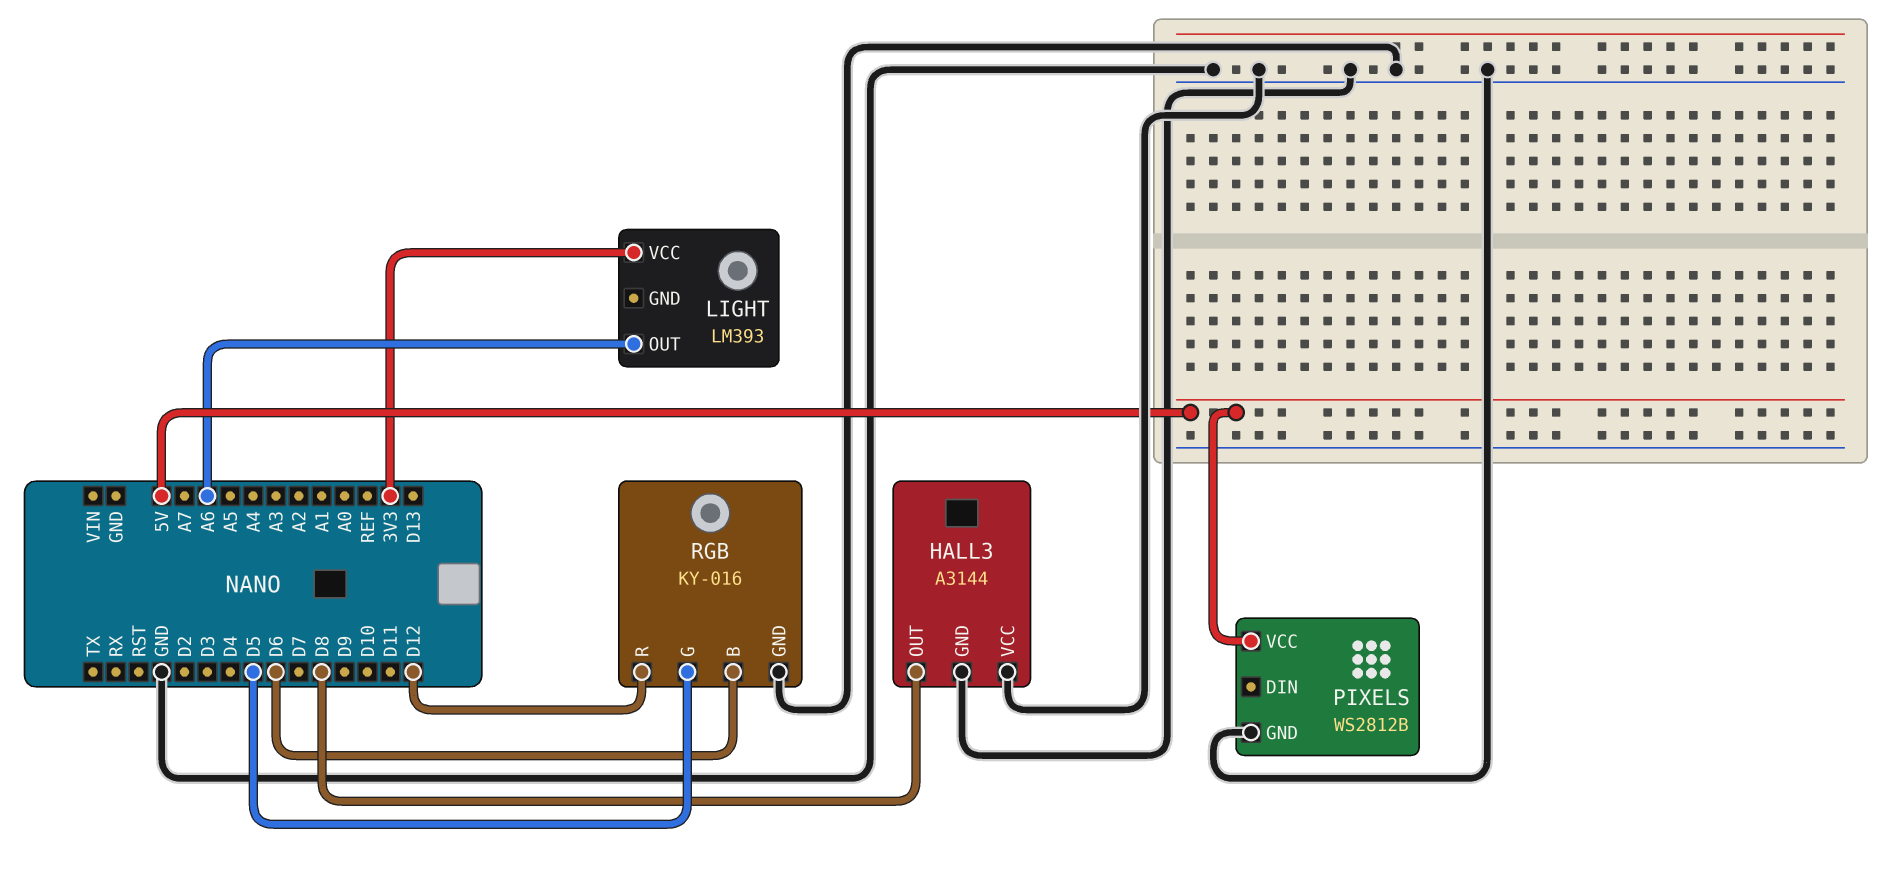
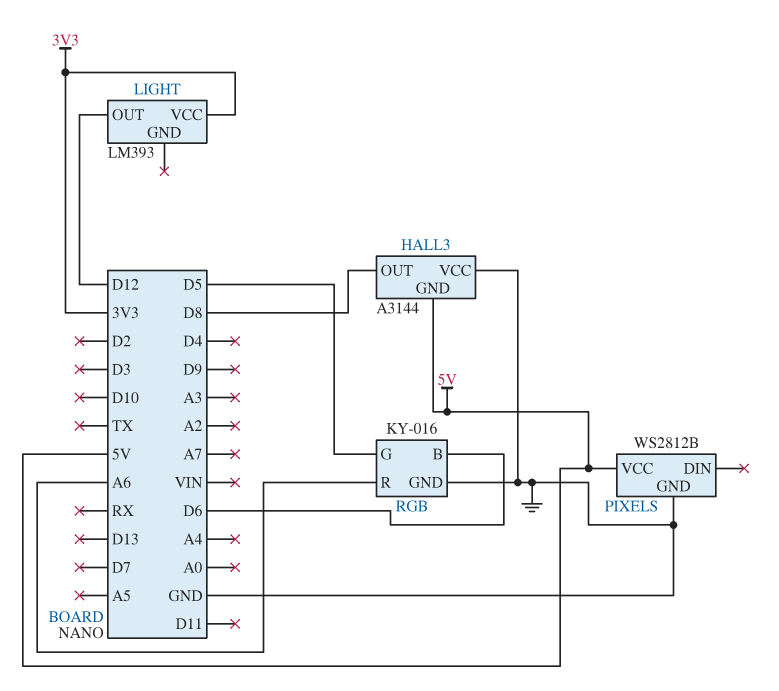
HALL3 pin GND: GND -> 5V
LIGHT pin OUT: A6 -> D12
RGB pin R: D12 -> A6

